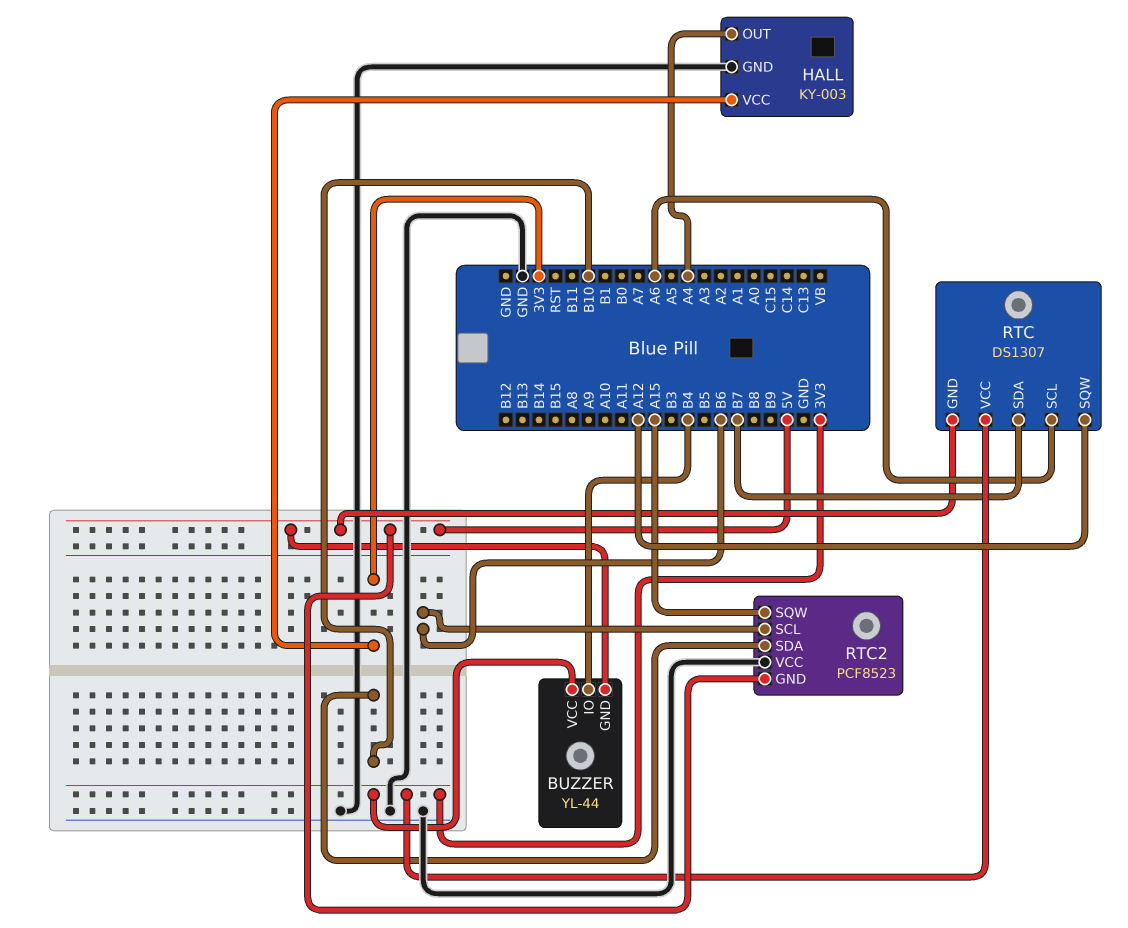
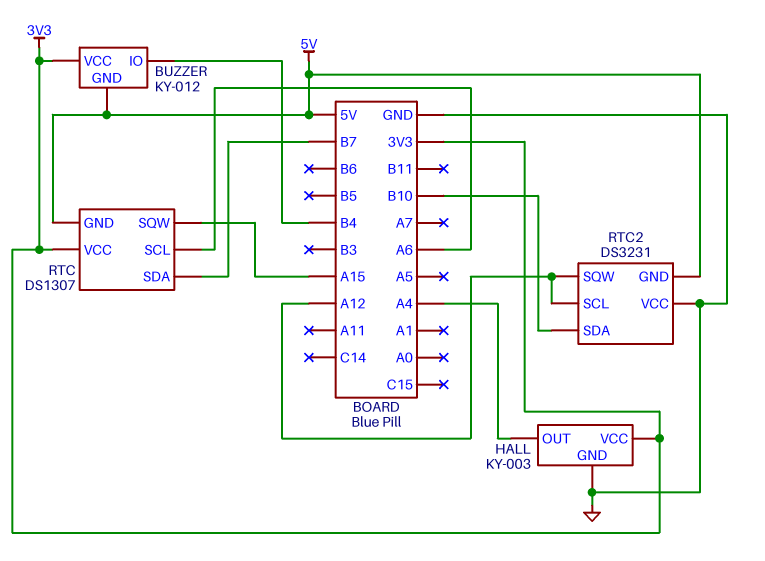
BUZZER: YL-44 -> KY-012
RTC pin SQW: A12 -> A15
RTC2: PCF8523 -> DS3231
RTC2 pin SCL: B6 -> A12
RTC2 pin SQW: A15 -> A12

